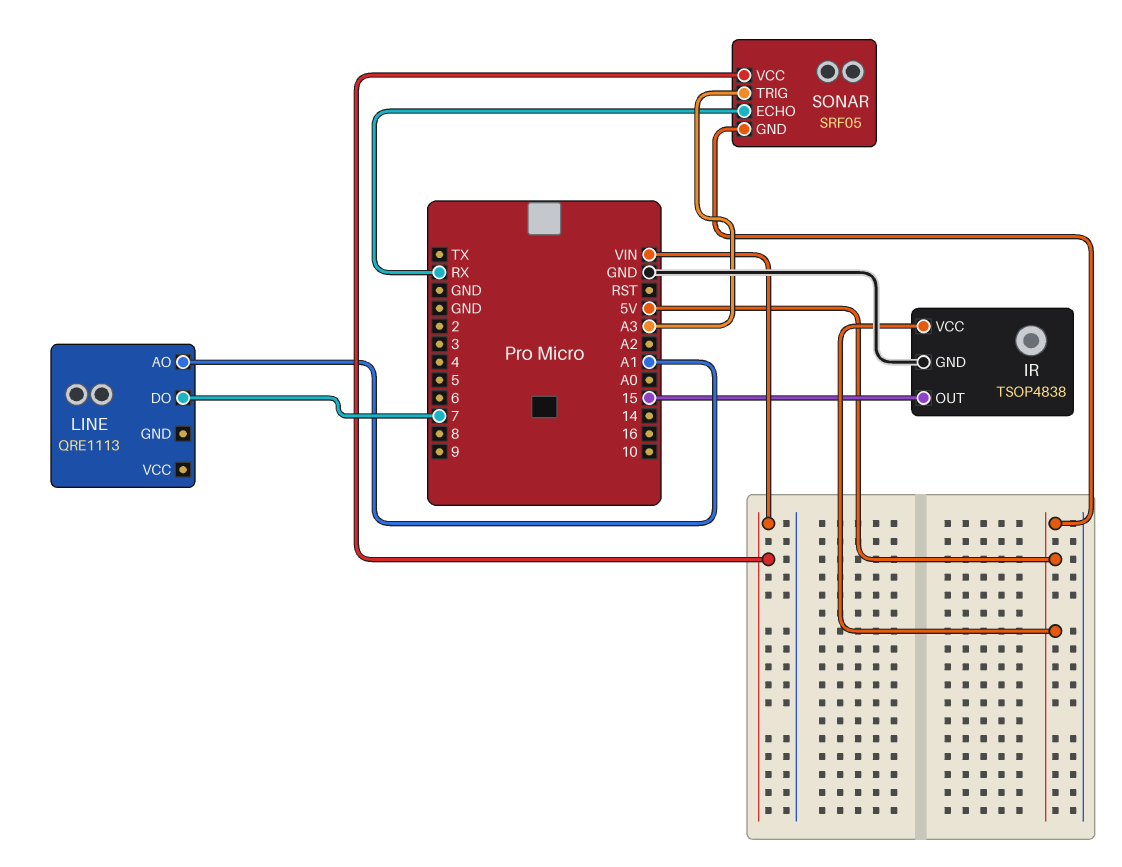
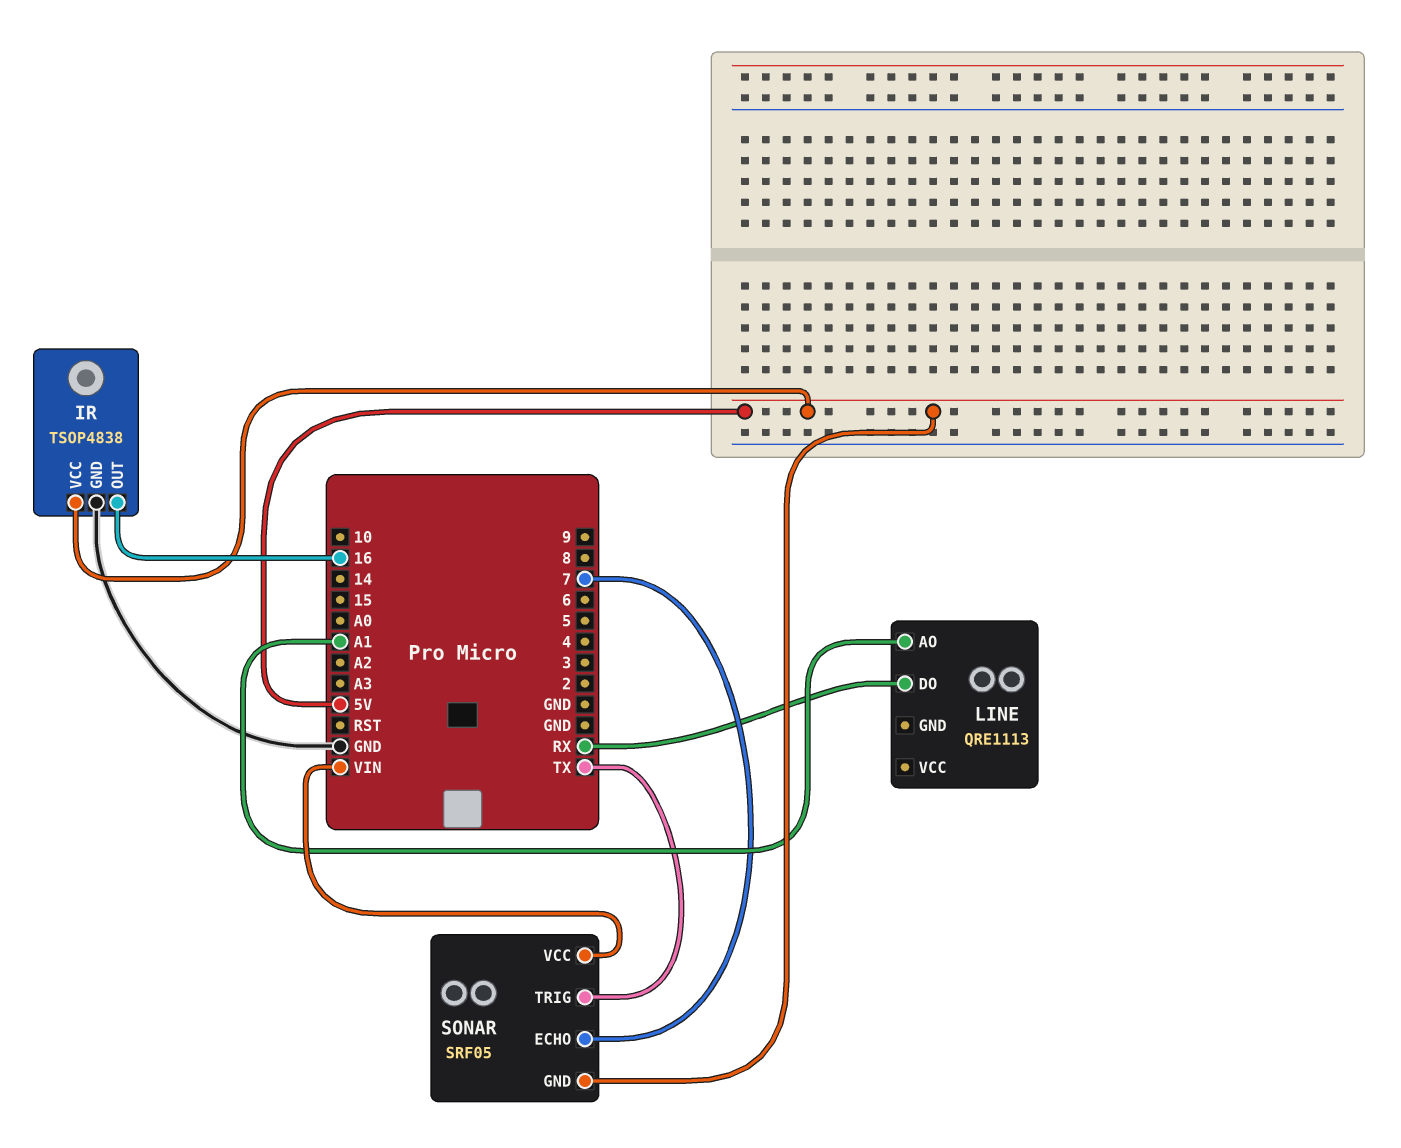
IR pin OUT: 15 -> 16
LINE pin DO: 7 -> RX
SONAR pin ECHO: RX -> 7
SONAR pin TRIG: A3 -> TX

